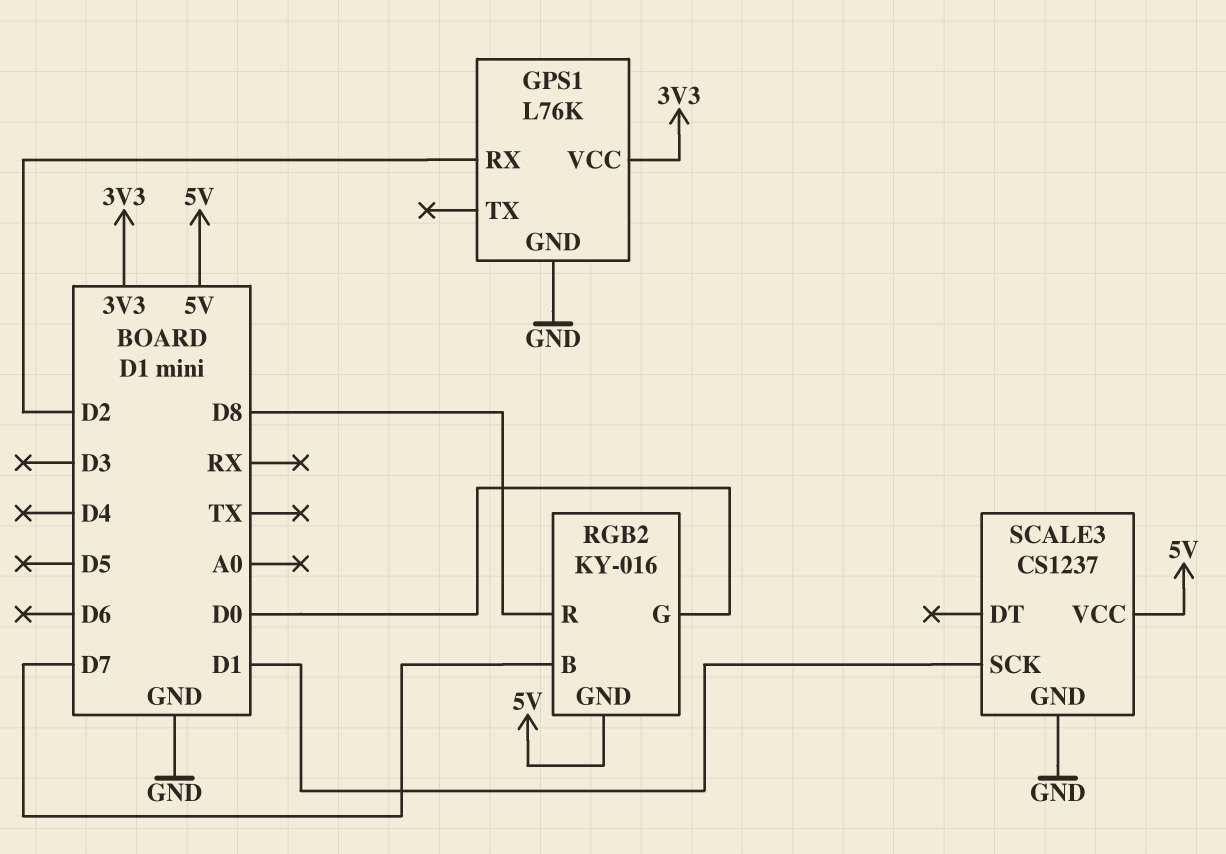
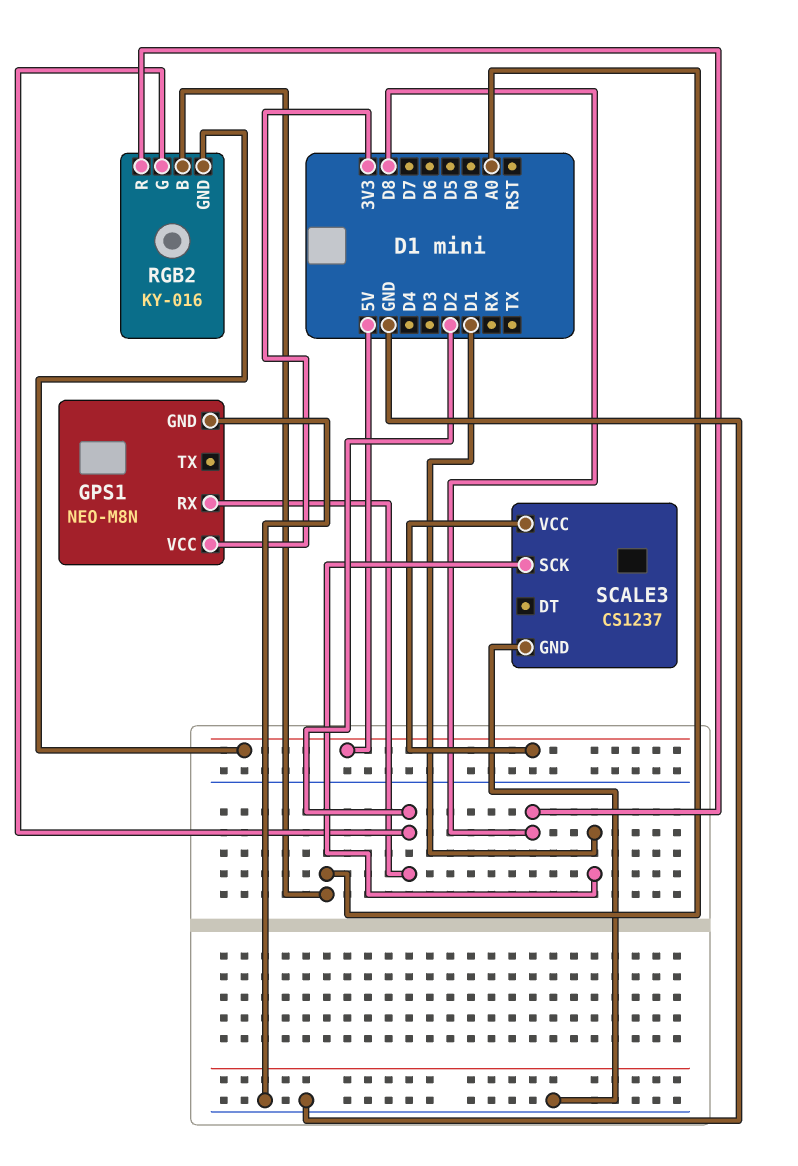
GPS1: L76K -> NEO-M8N
RGB2 pin B: D7 -> A0
RGB2 pin G: D0 -> D2

